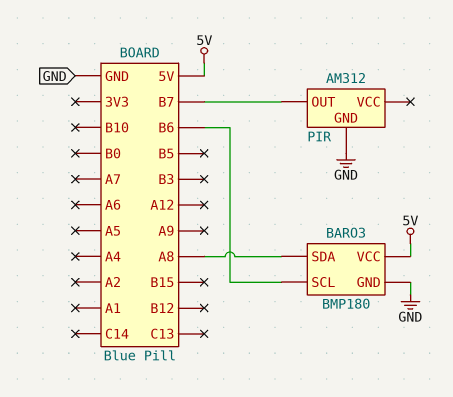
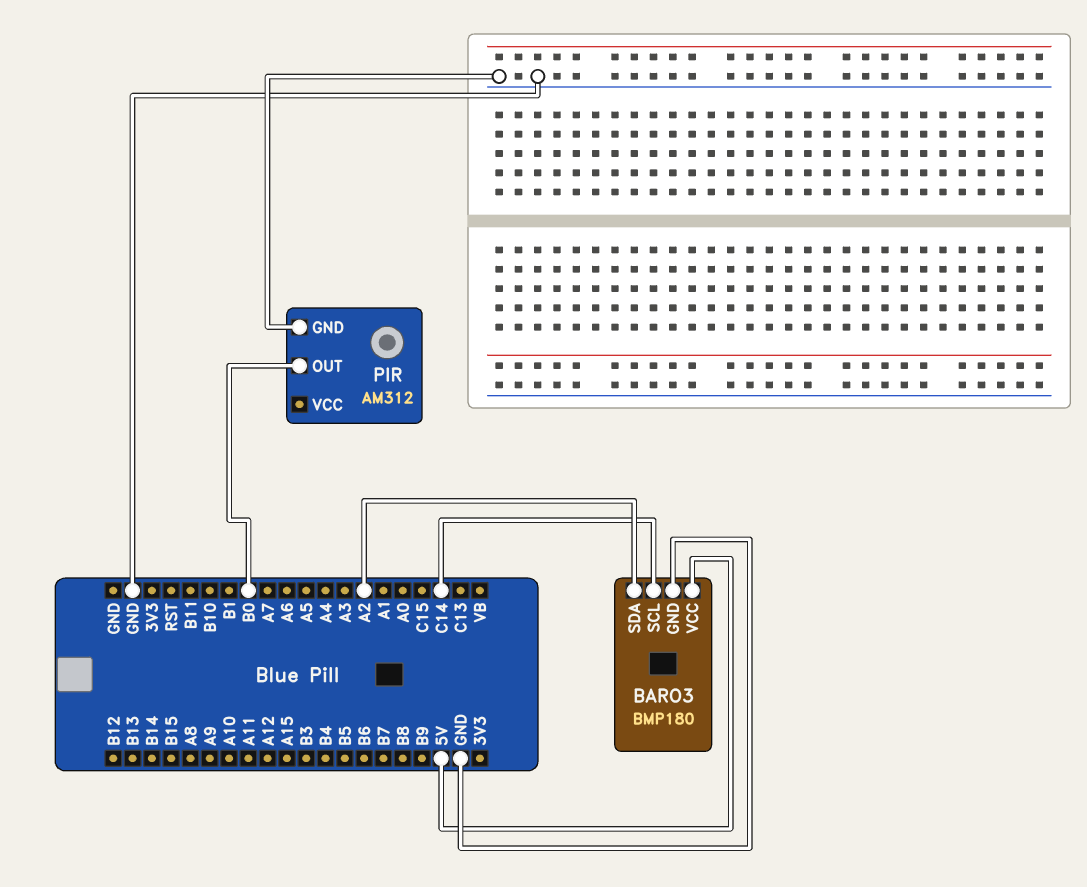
BARO3 pin SCL: B6 -> C14
BARO3 pin SDA: A8 -> A2
PIR pin OUT: B7 -> B0

